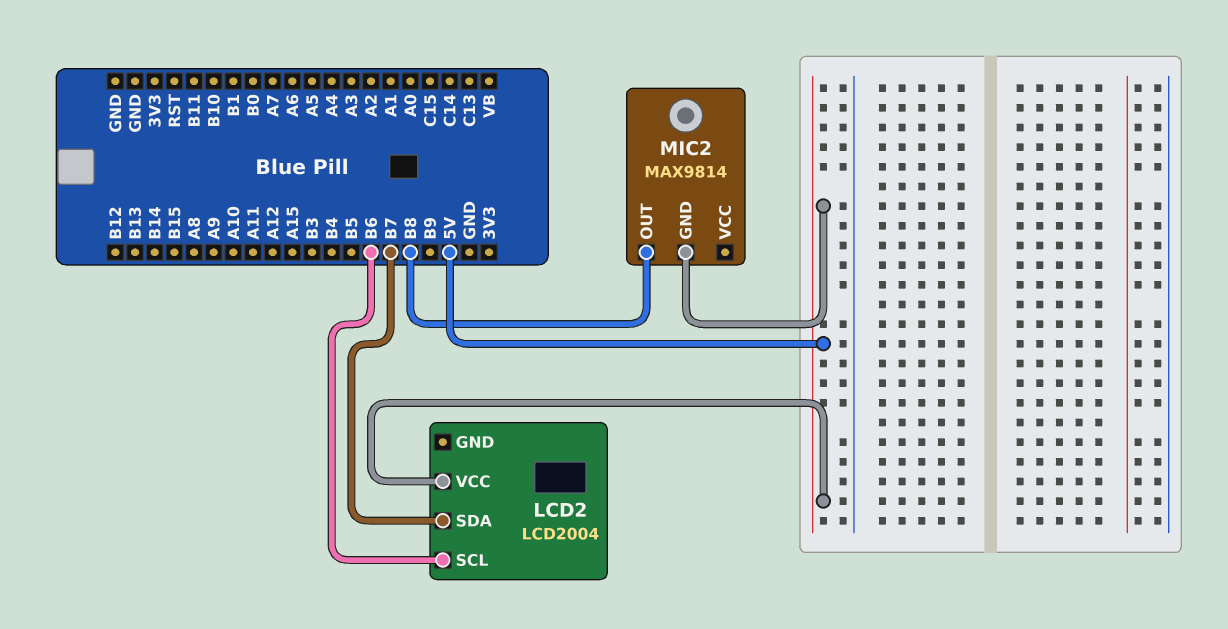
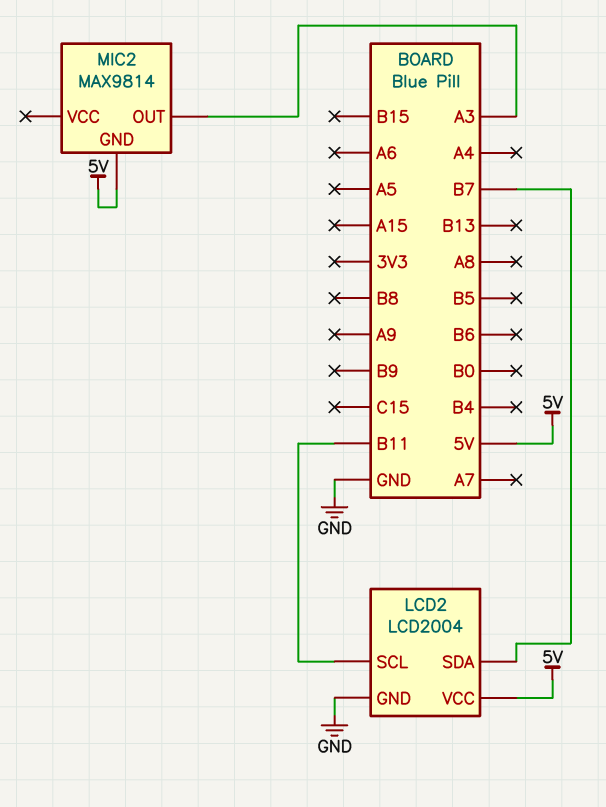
LCD2 pin GND: none -> GND
LCD2 pin SCL: B6 -> B11
MIC2 pin OUT: B8 -> A3

